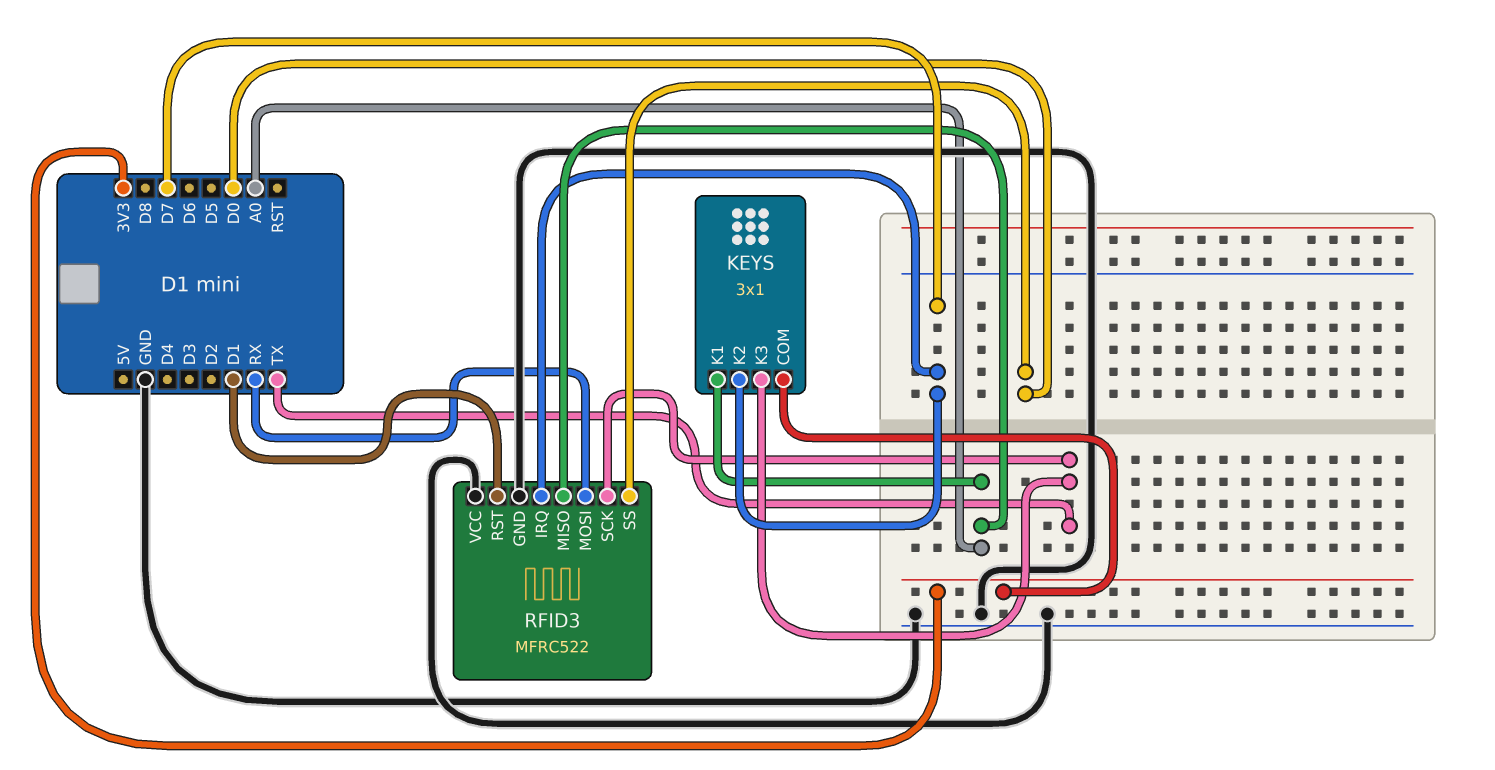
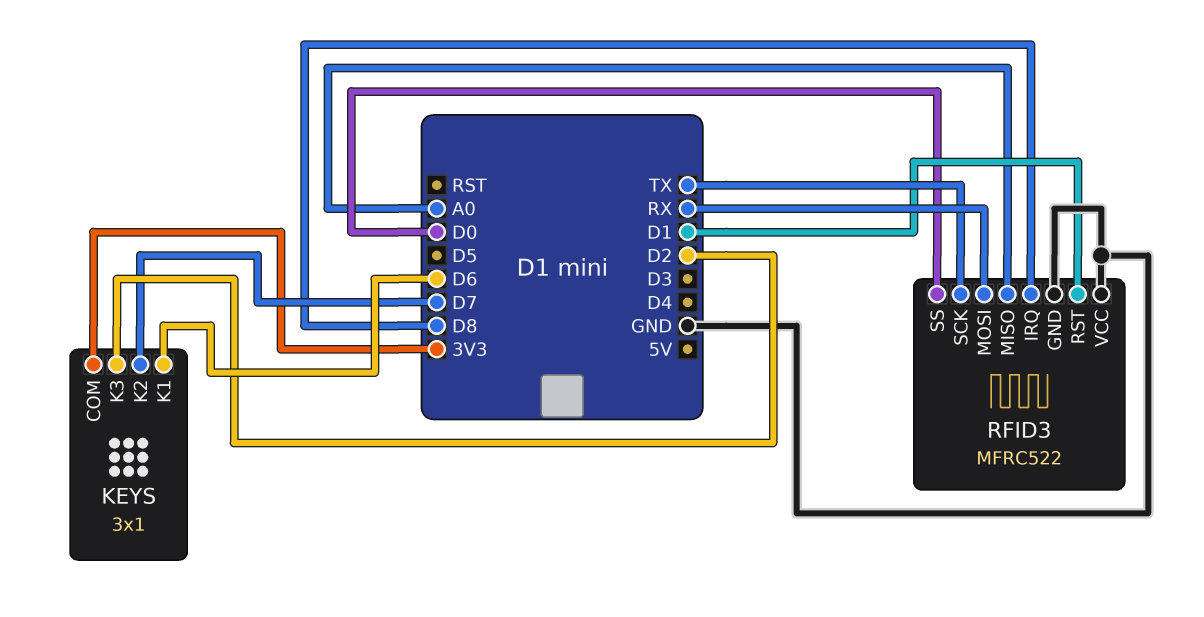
KEYS pin K1: A0 -> D6
KEYS pin K3: TX -> D2
RFID3 pin IRQ: D7 -> D8

